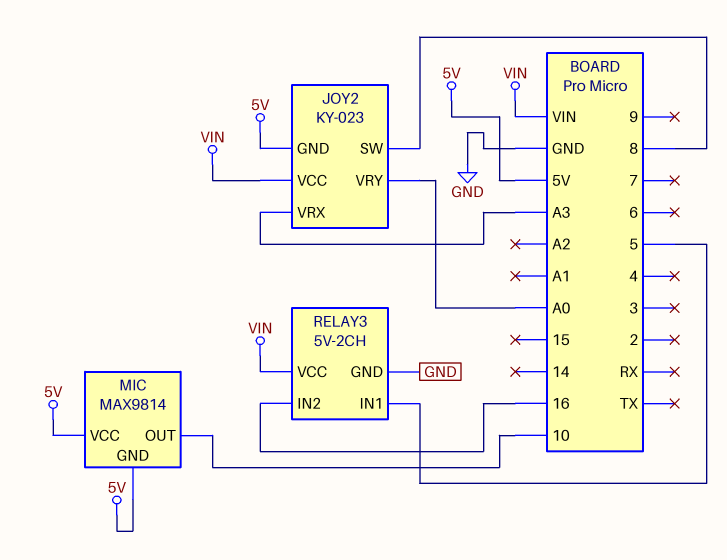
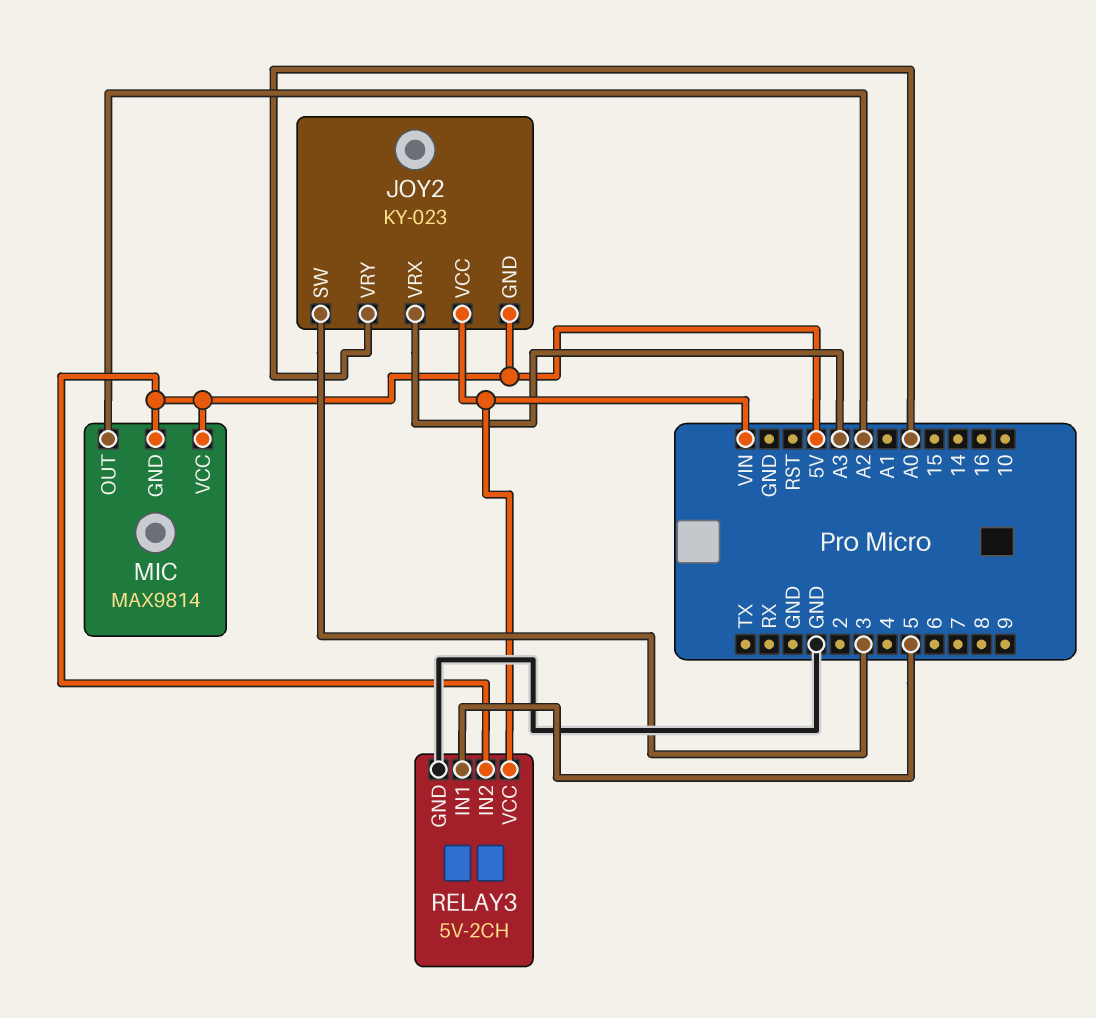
JOY2 pin SW: 8 -> 3
MIC pin OUT: 10 -> A2
RELAY3 pin IN2: 16 -> 5V

